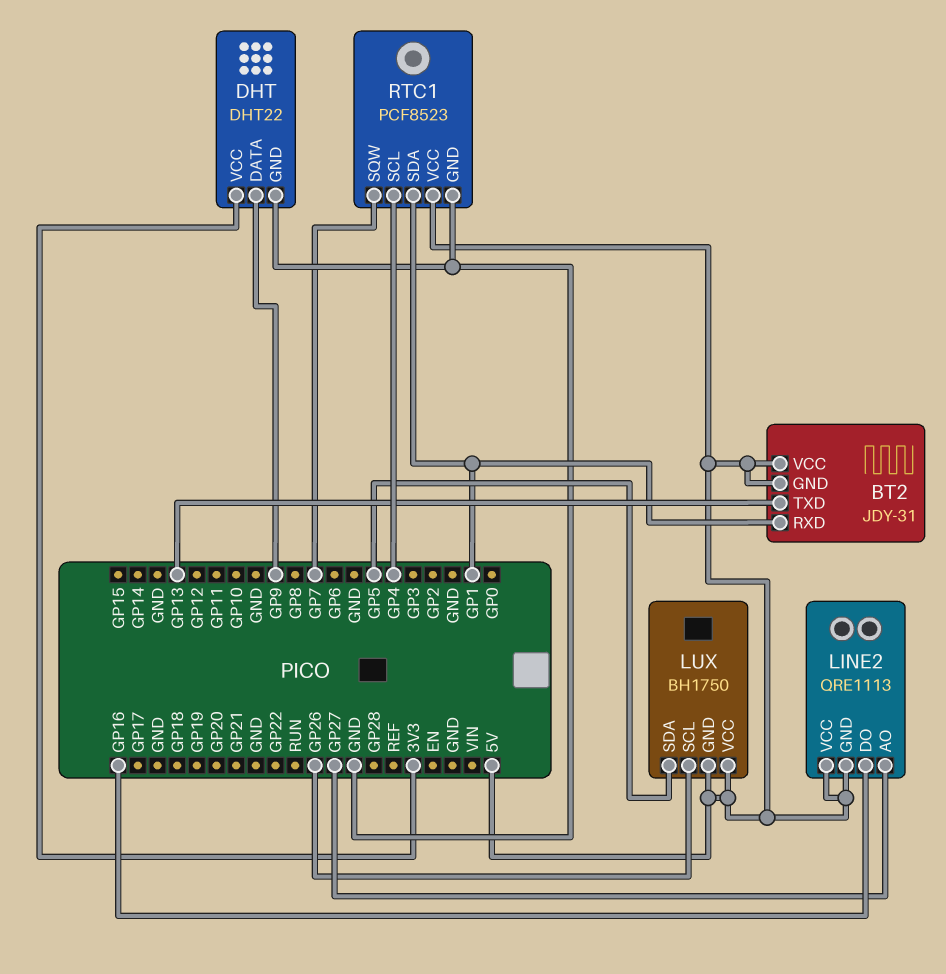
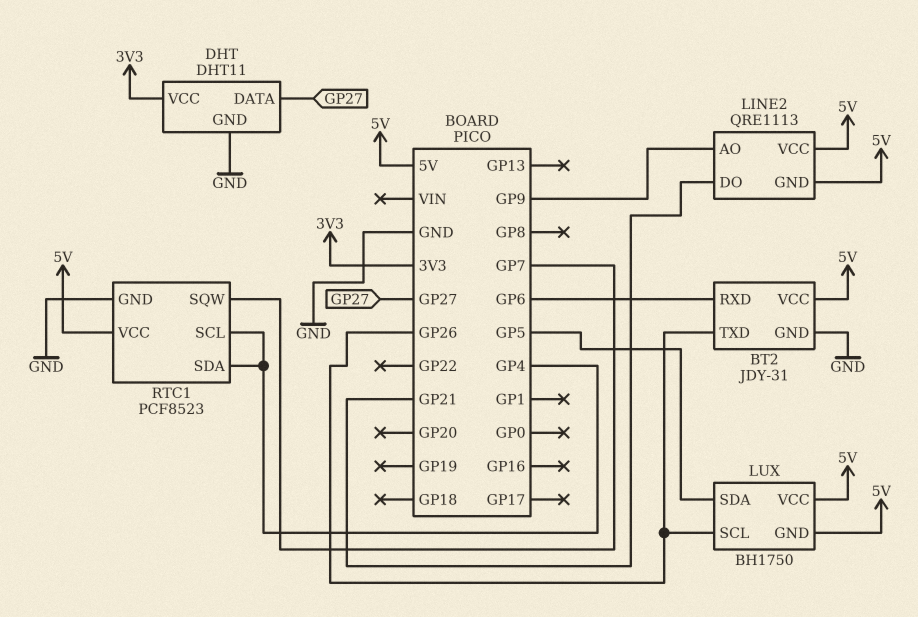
BT2 pin GND: 5V -> GND
BT2 pin RXD: GP1 -> GP6
BT2 pin TXD: GP13 -> GP26
DHT: DHT22 -> DHT11
DHT pin DATA: GP9 -> GP27
LINE2 pin AO: GP27 -> GP9
LINE2 pin DO: GP16 -> GP21
RTC1 pin SDA: GP1 -> GP4

